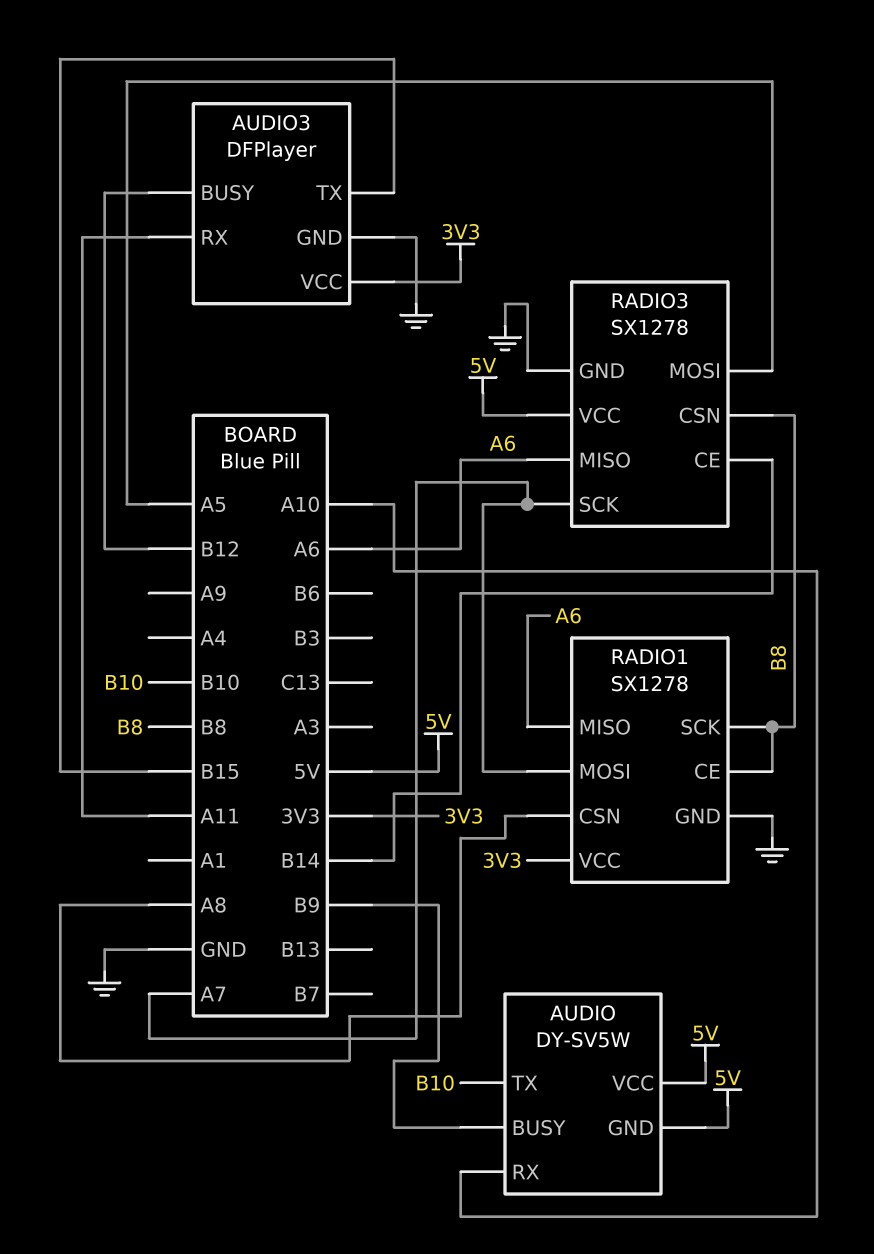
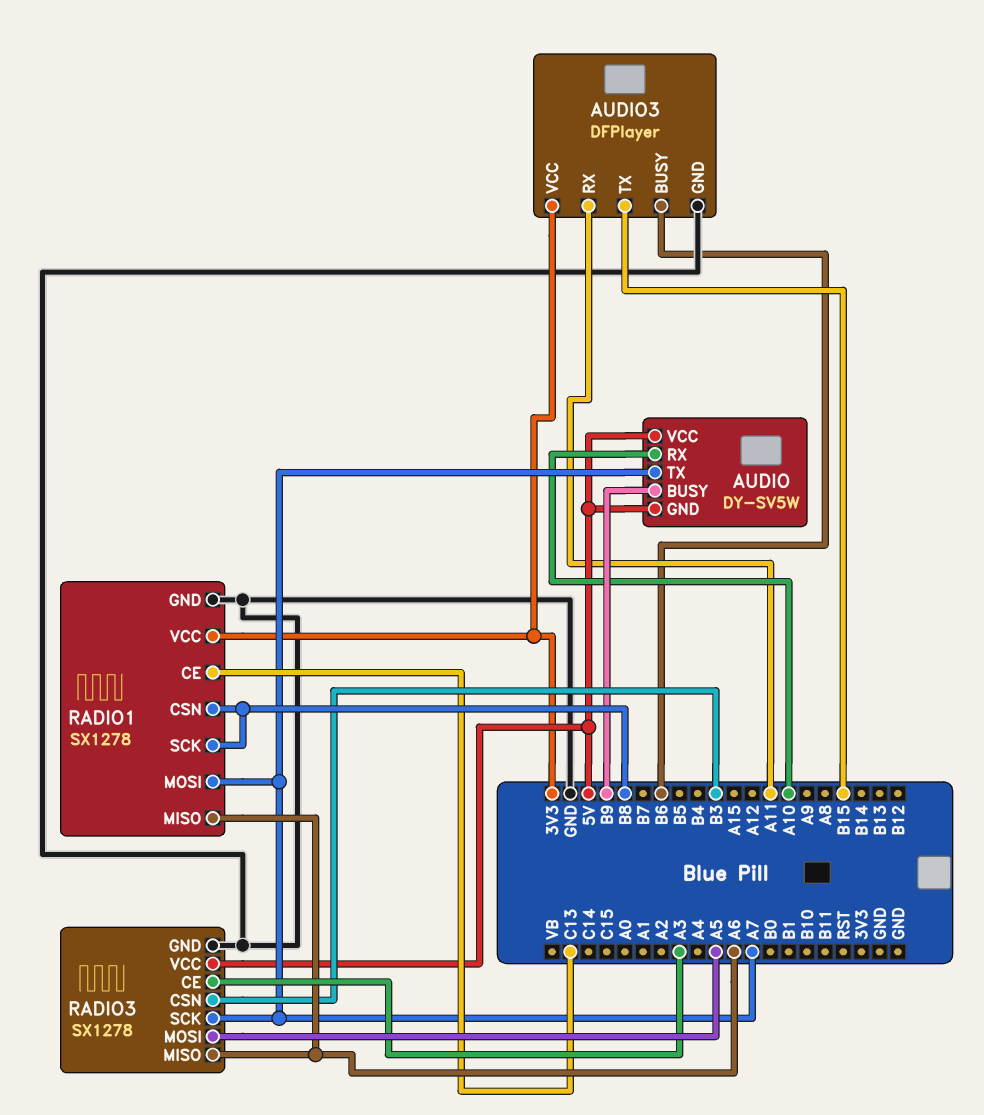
AUDIO pin TX: B10 -> A7
AUDIO3 pin BUSY: B12 -> B6
RADIO1 pin CE: B8 -> C13
RADIO1 pin CSN: A8 -> B8
RADIO3 pin CE: B14 -> A3
RADIO3 pin CSN: B8 -> B3

